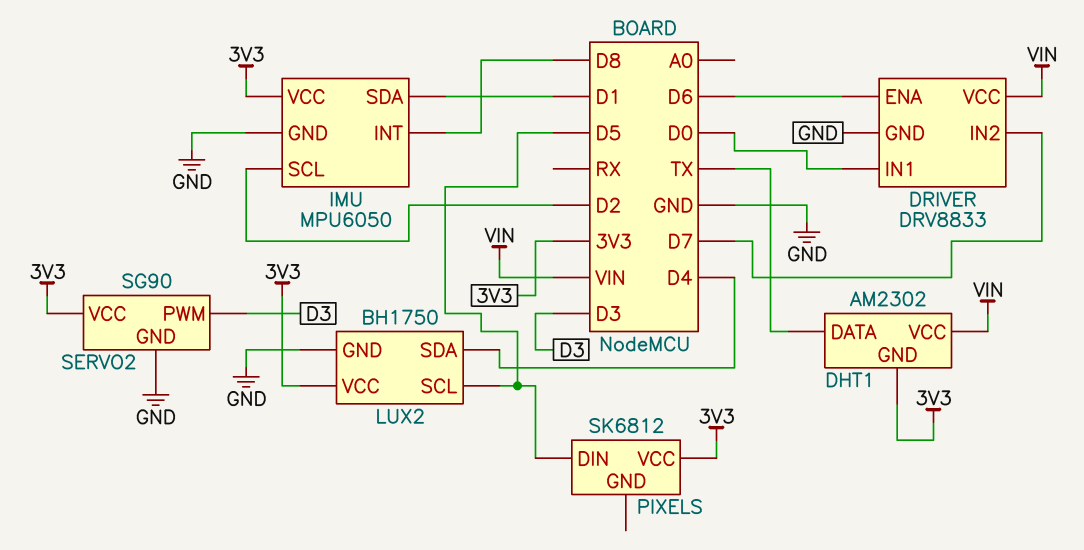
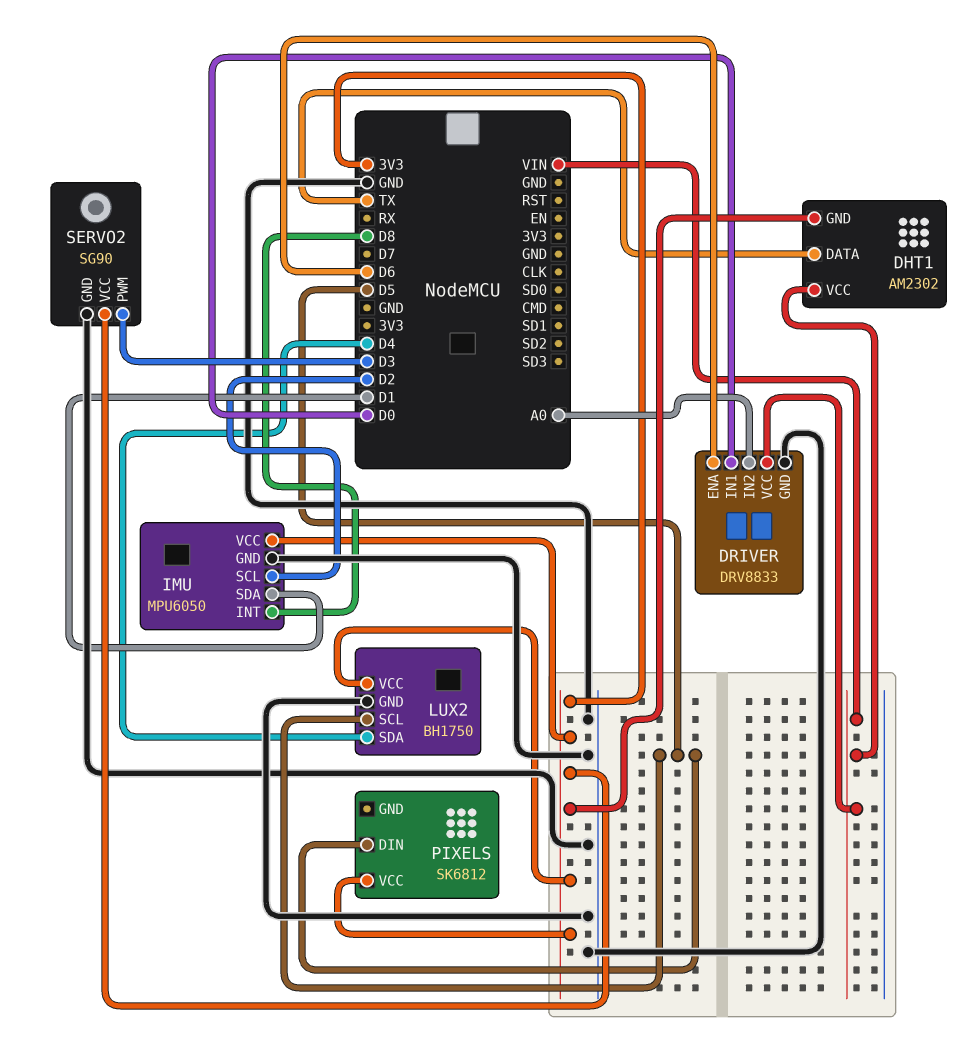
DRIVER pin IN2: D7 -> A0

